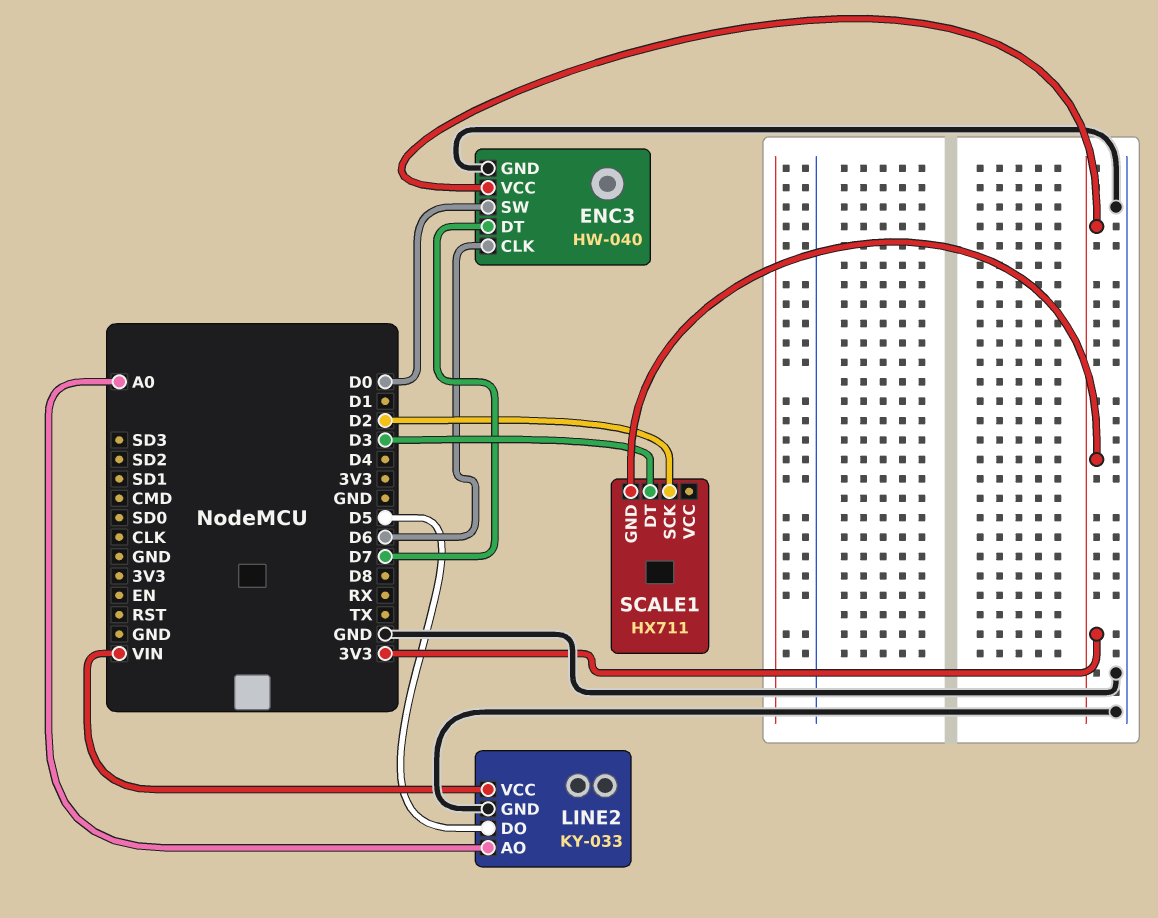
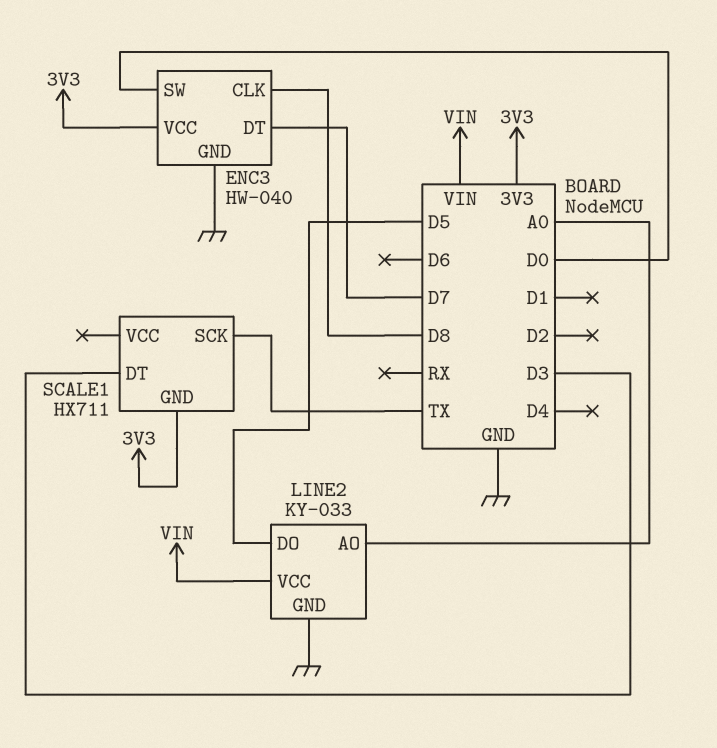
ENC3 pin CLK: D6 -> D8
SCALE1 pin SCK: D2 -> TX

